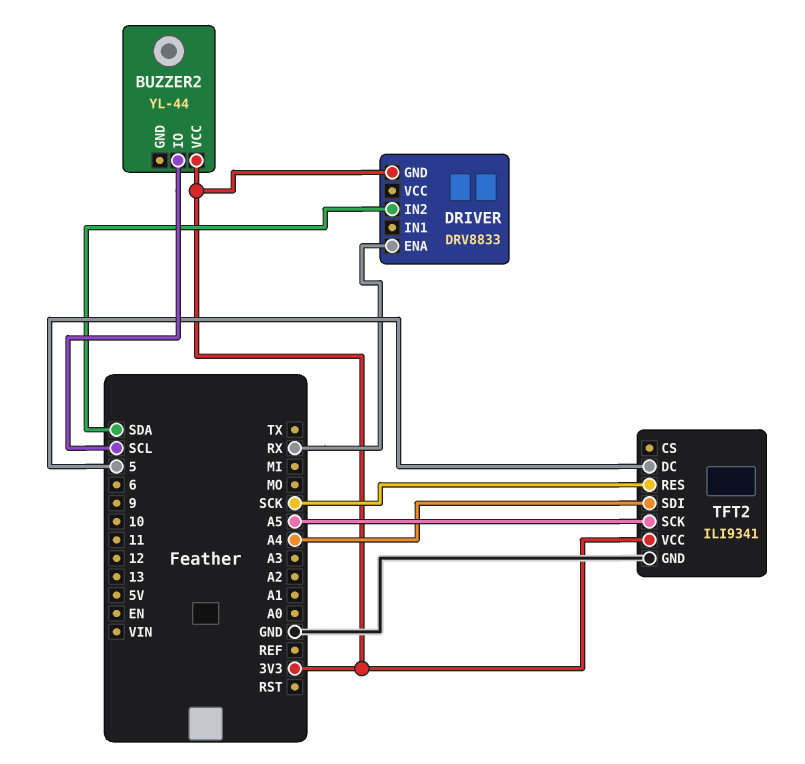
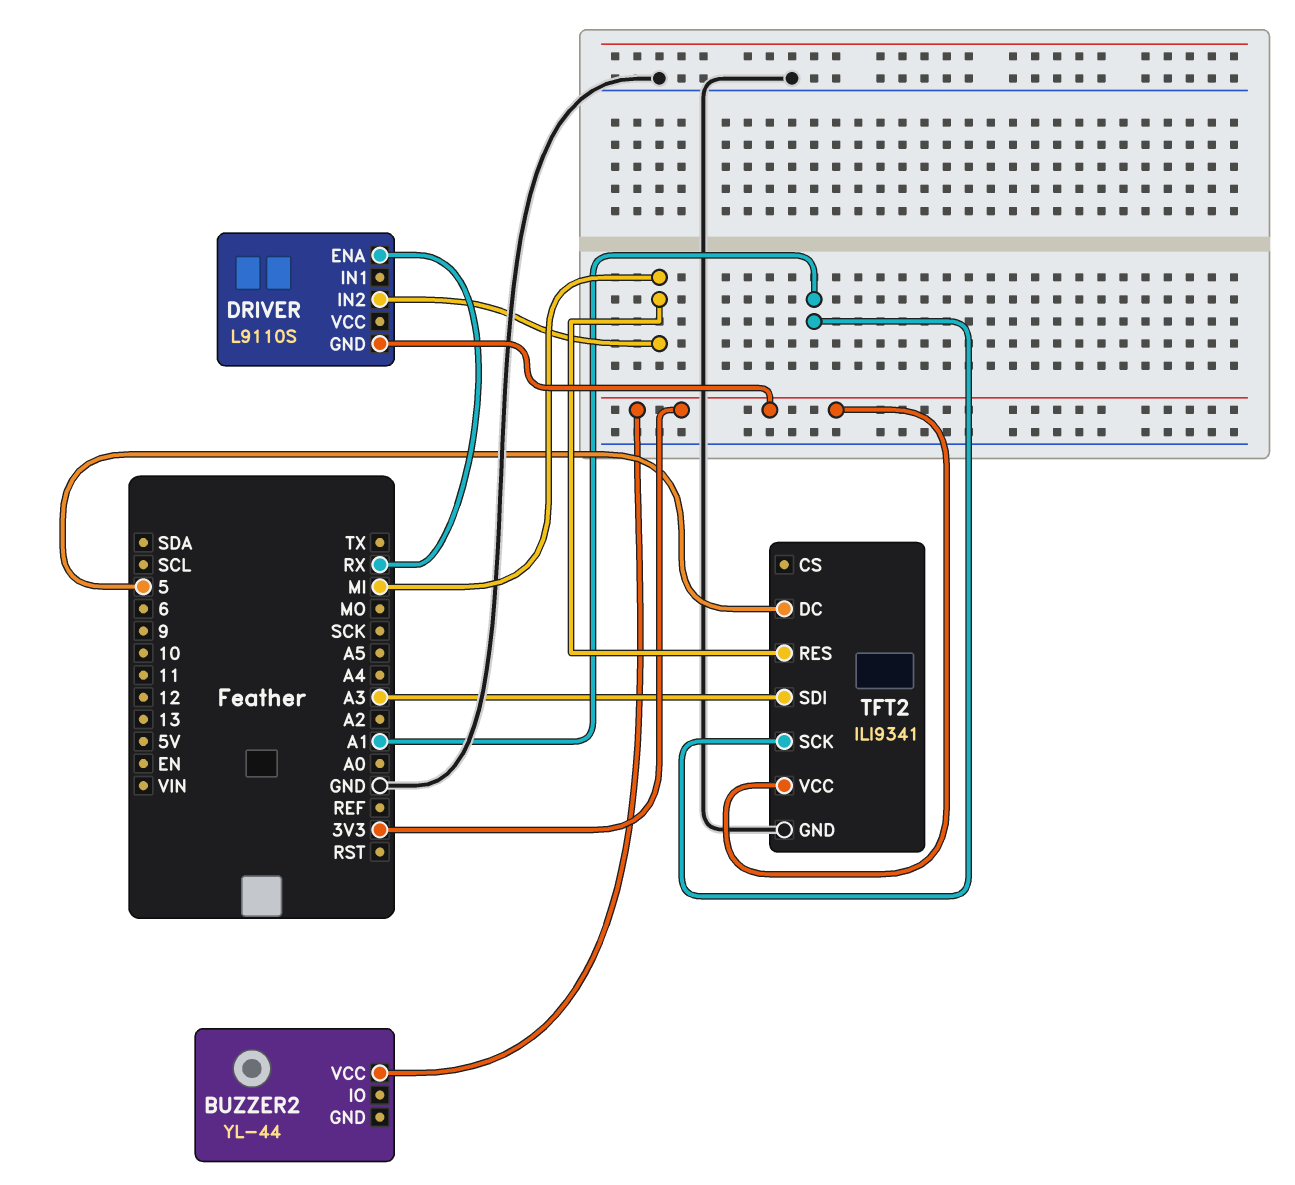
BUZZER2 pin IO: SCL -> none
DRIVER: DRV8833 -> L9110S
DRIVER pin IN2: SDA -> MI
TFT2 pin RES: SCK -> MI
TFT2 pin SCK: A5 -> A1
TFT2 pin SDI: A4 -> A3

